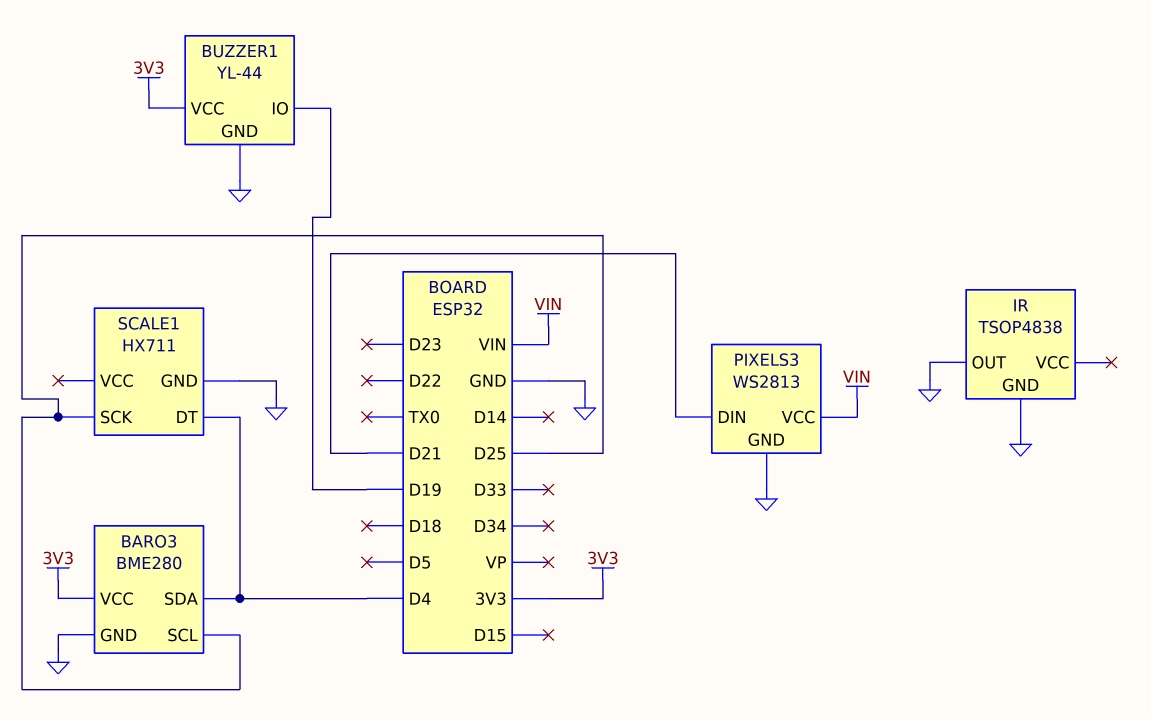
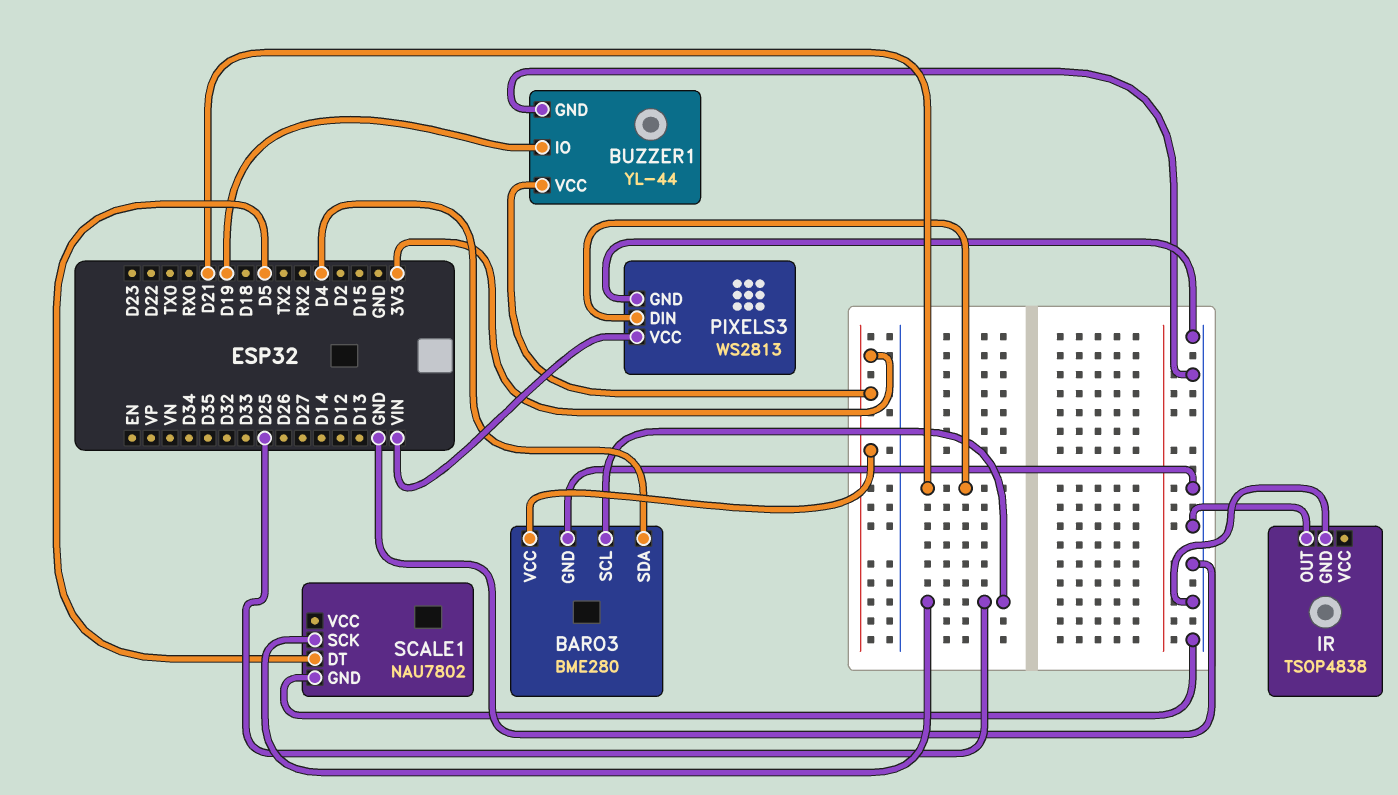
SCALE1: HX711 -> NAU7802
SCALE1 pin DT: D4 -> D5

